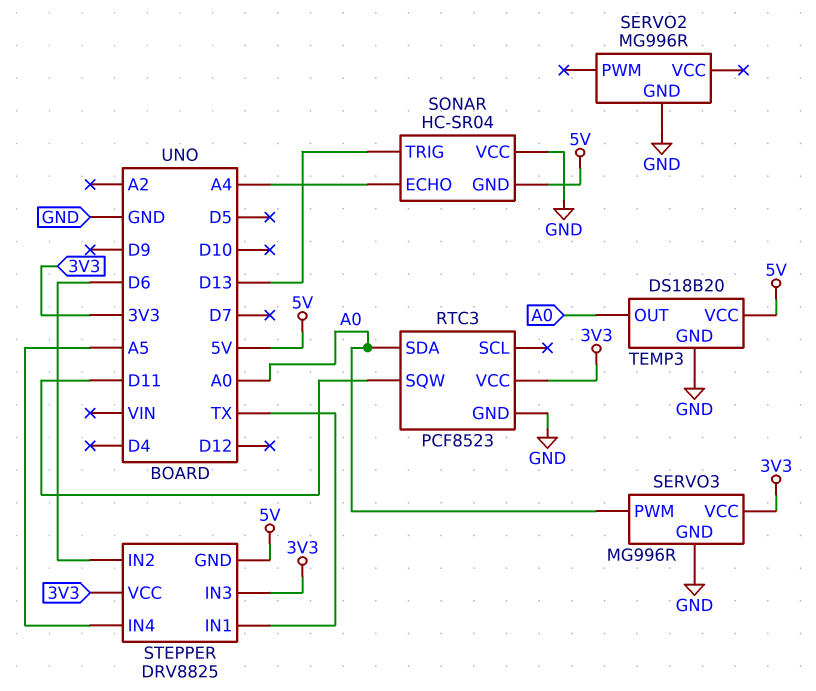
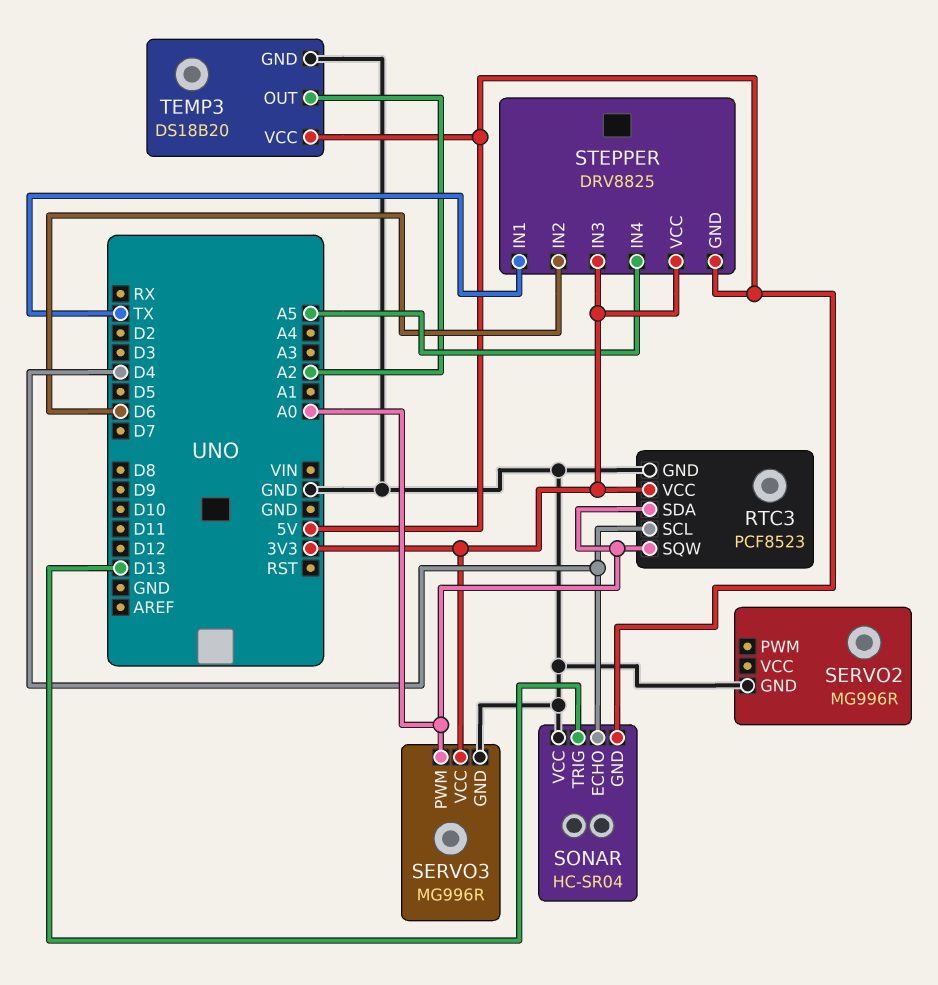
RTC3 pin SCL: none -> D4
RTC3 pin SQW: D11 -> A0
SONAR pin ECHO: A4 -> D4
TEMP3 pin OUT: A0 -> A2

